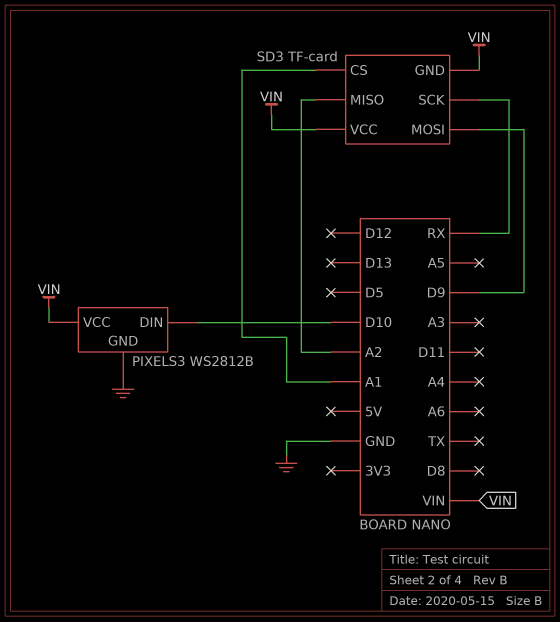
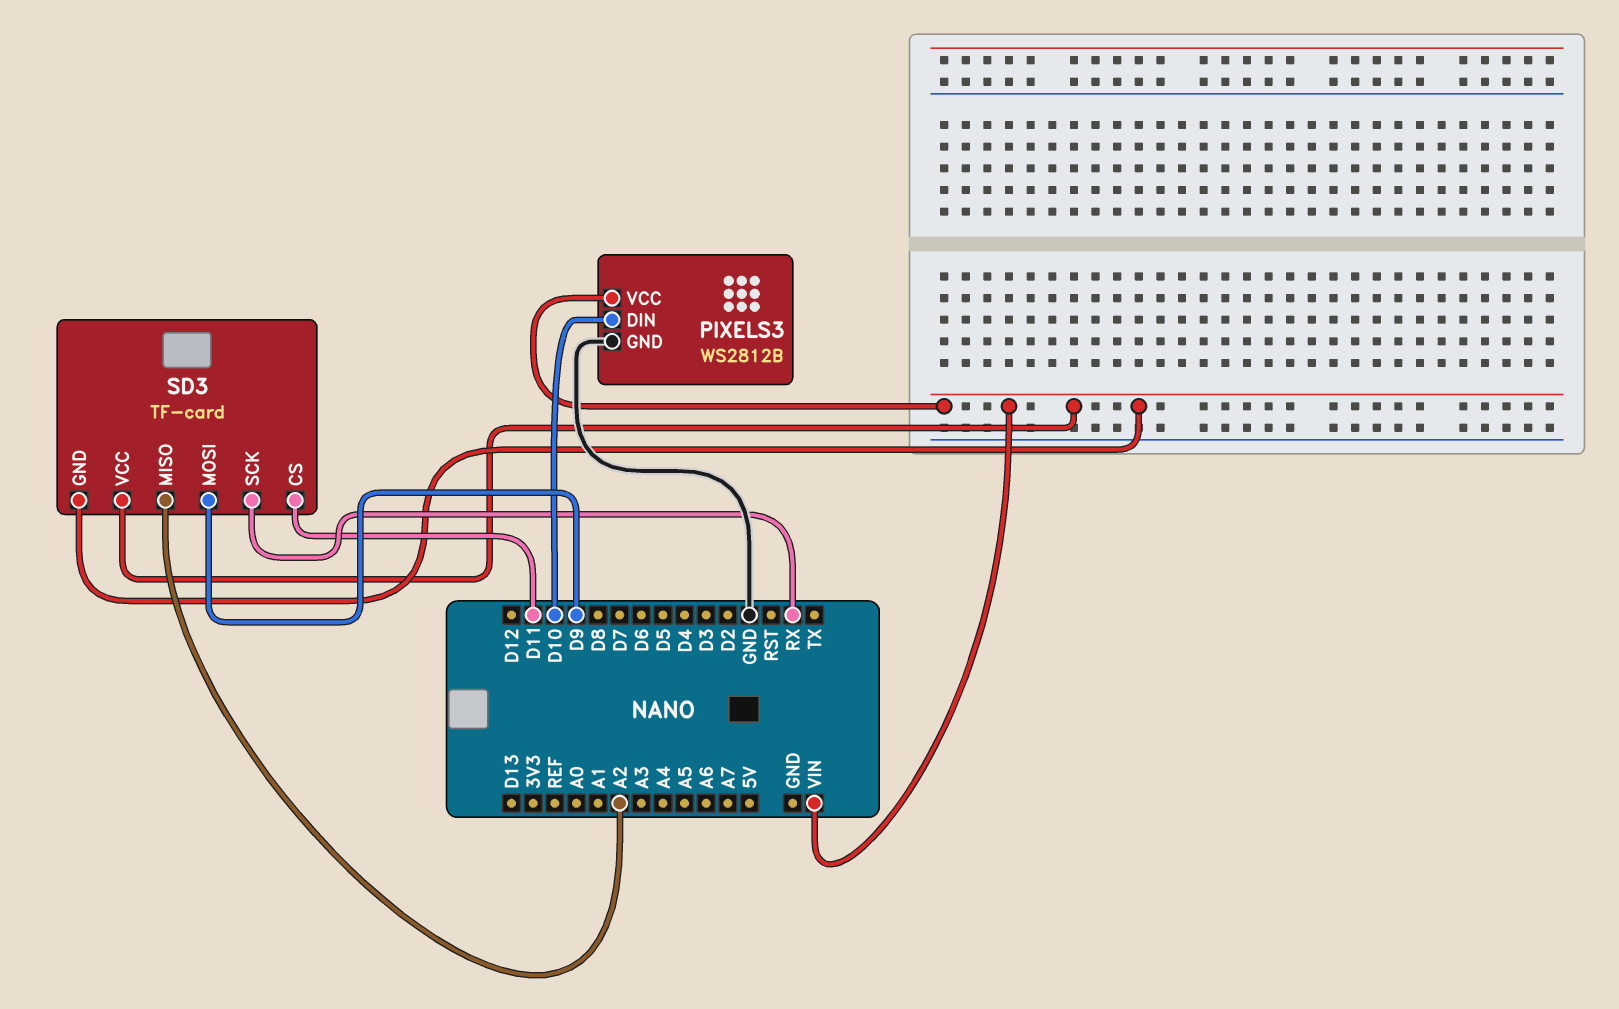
SD3 pin CS: A1 -> D11

